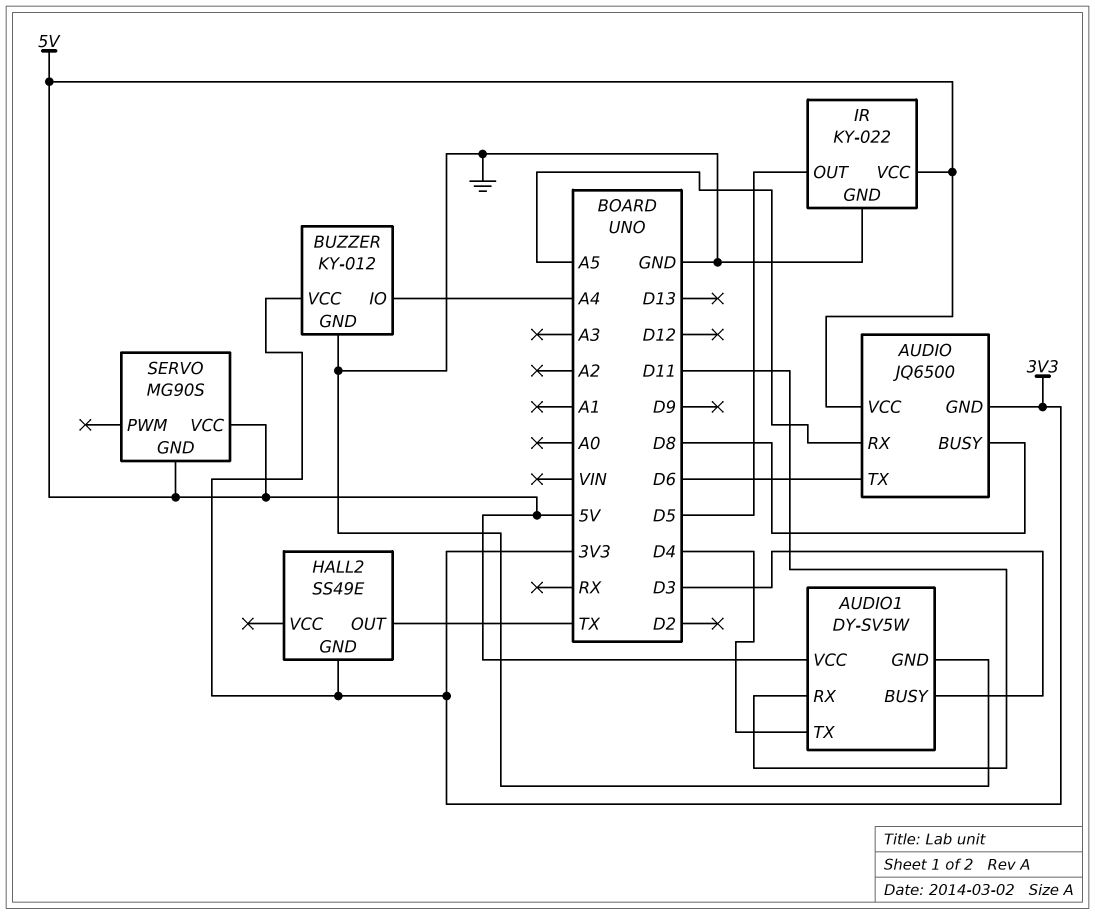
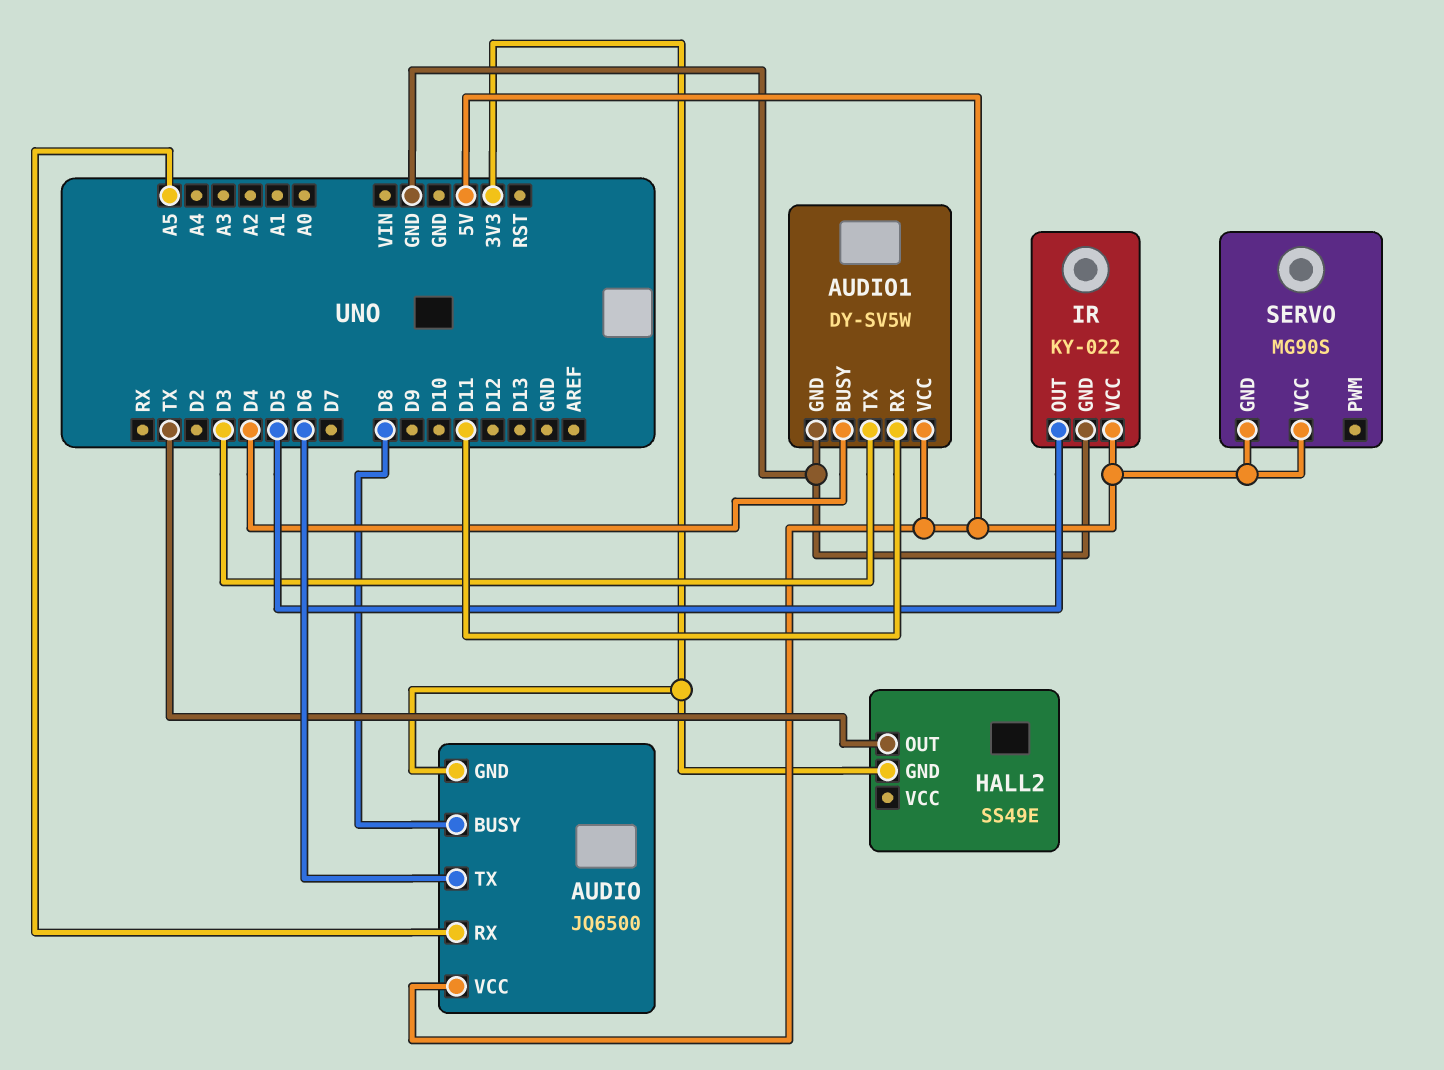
AUDIO1 pin BUSY: D3 -> D4
AUDIO1 pin TX: D4 -> D3
BUZZER: KY-012 -> none
BUZZER pin GND: GND -> none
BUZZER pin IO: A4 -> none
BUZZER pin VCC: 3V3 -> none

